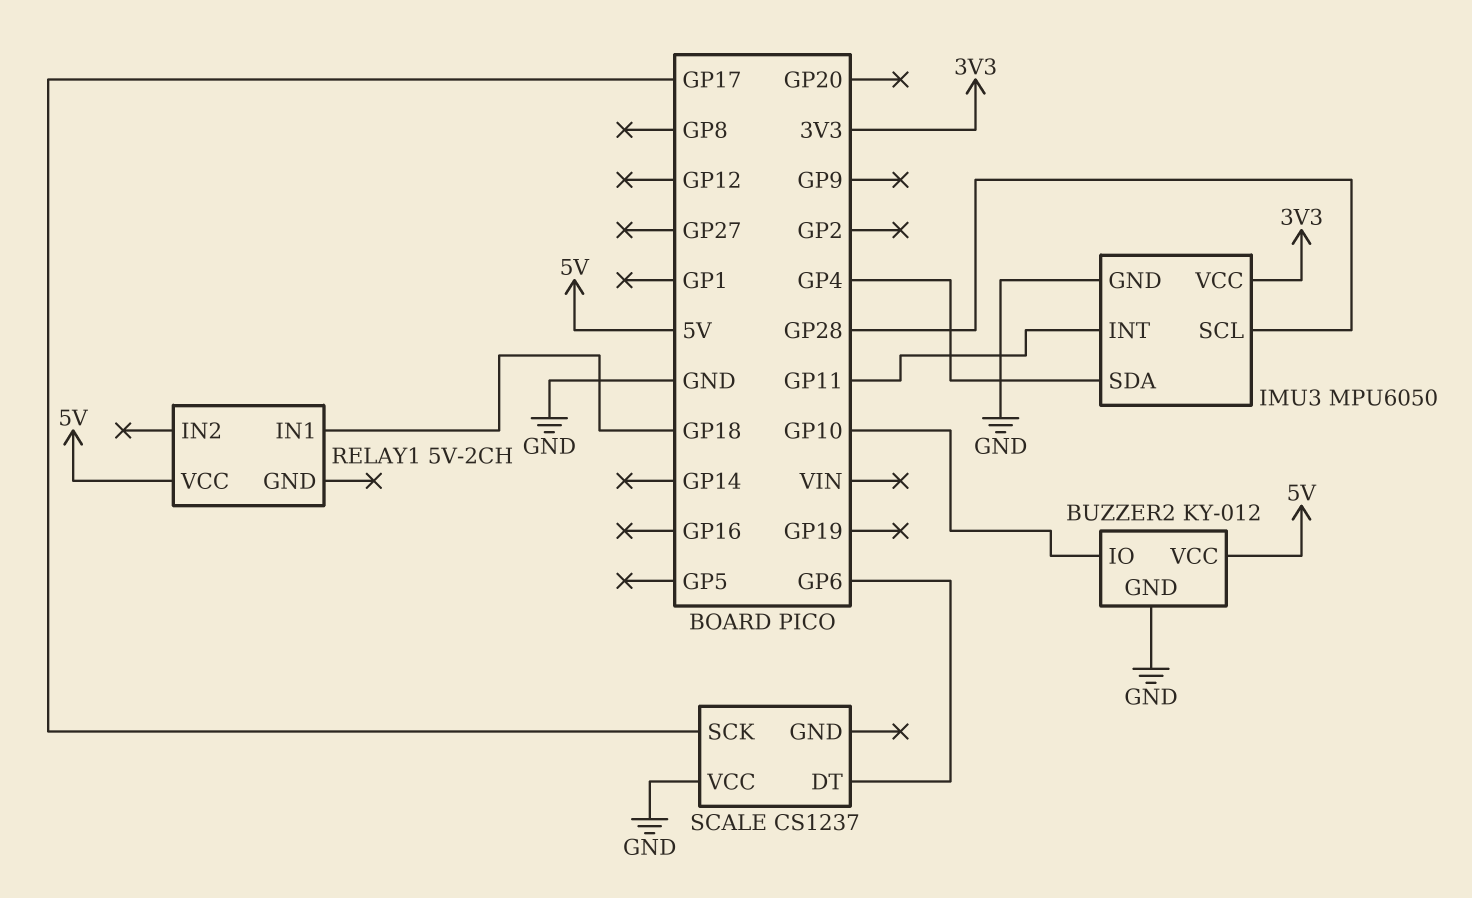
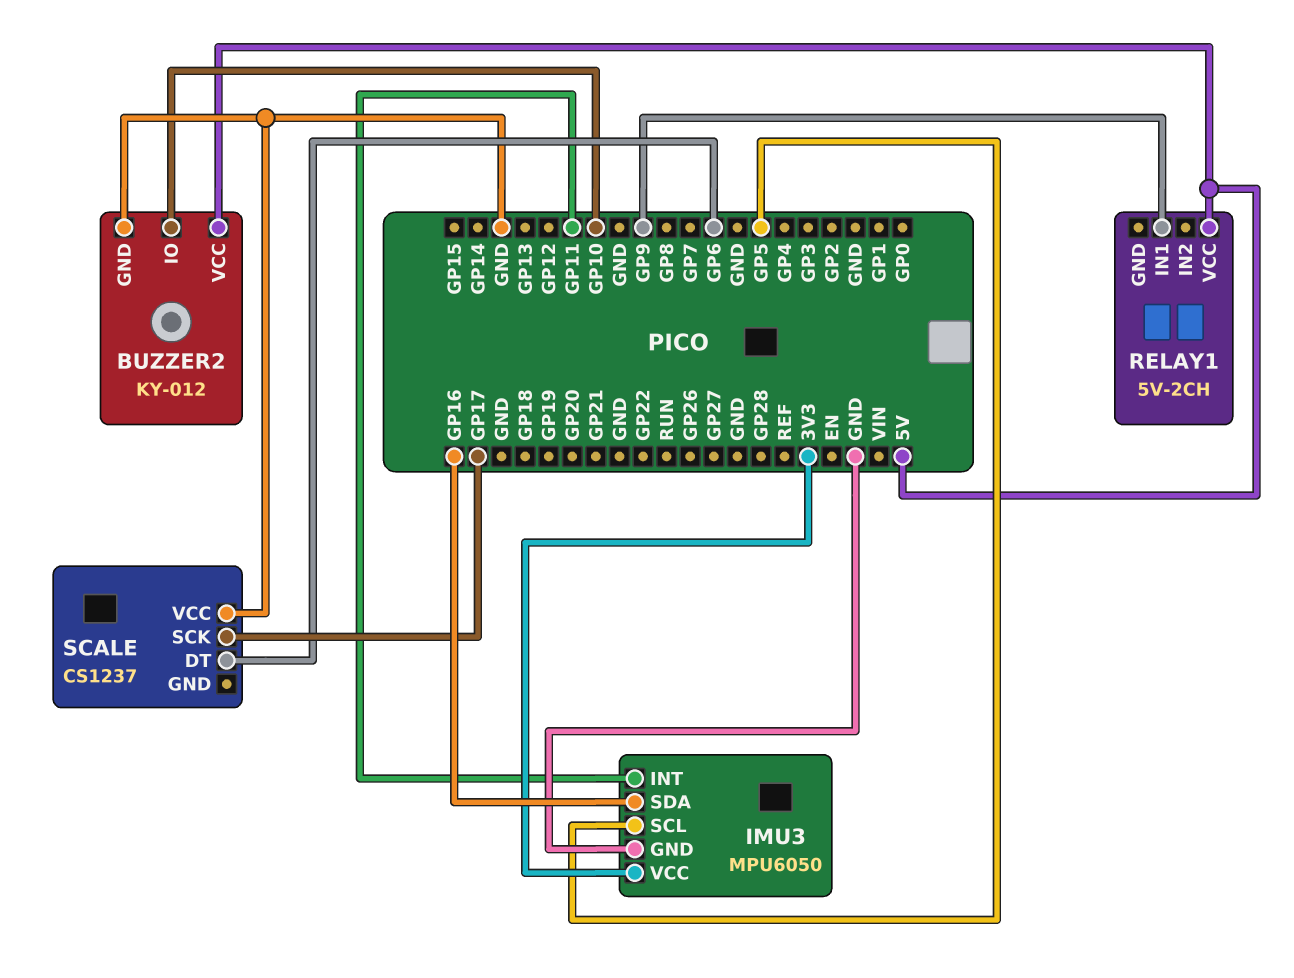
IMU3 pin SCL: GP28 -> GP5
IMU3 pin SDA: GP4 -> GP16
RELAY1 pin IN1: GP18 -> GP9

